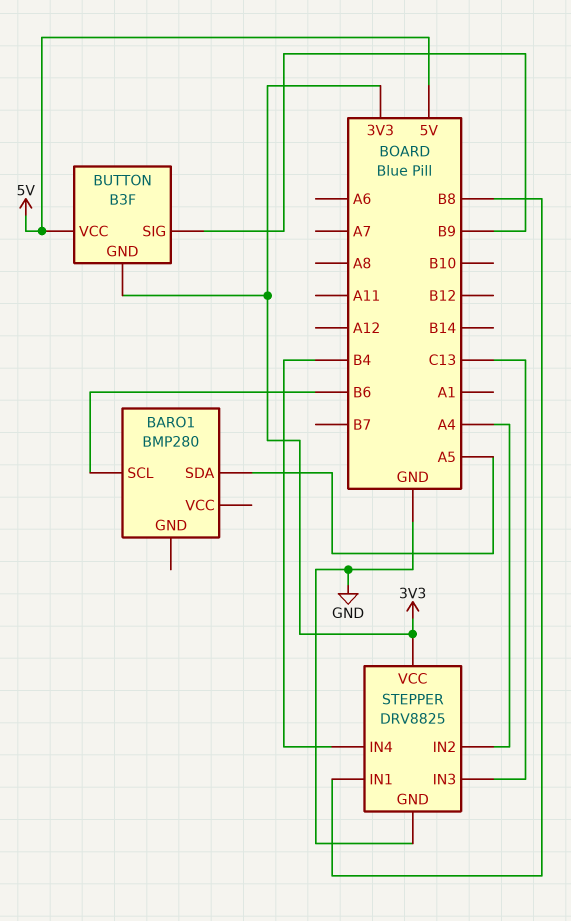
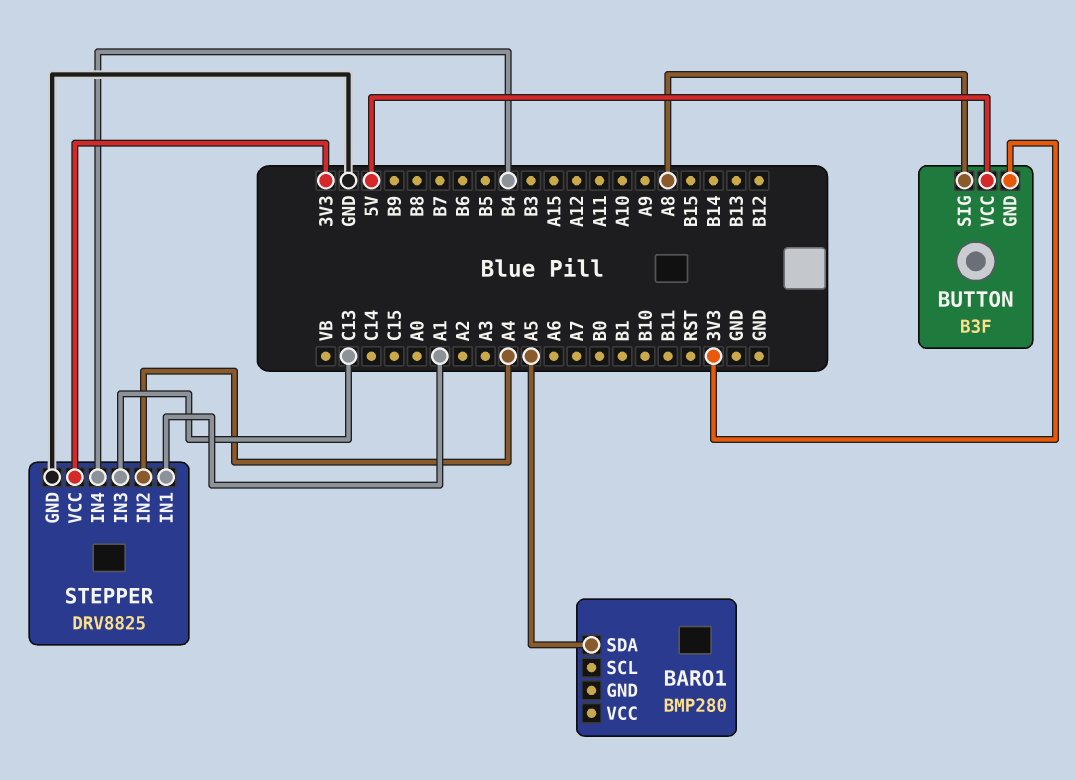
BARO1 pin SCL: B6 -> none
BUTTON pin SIG: B9 -> A8
STEPPER pin IN1: B8 -> A1

